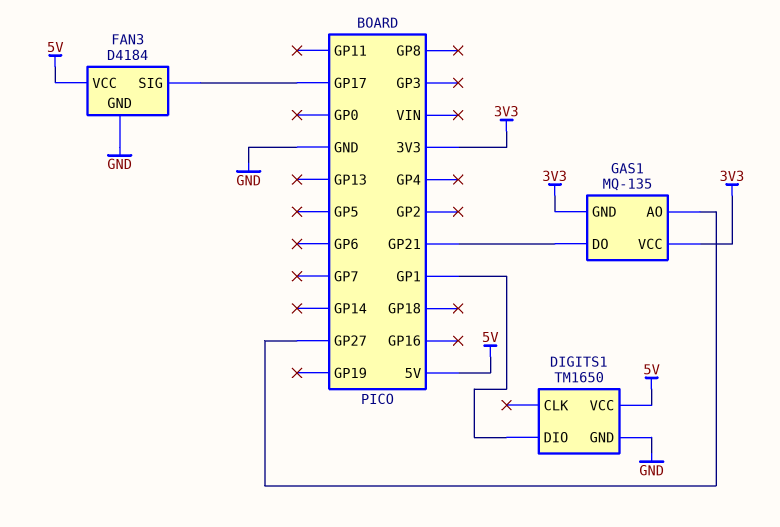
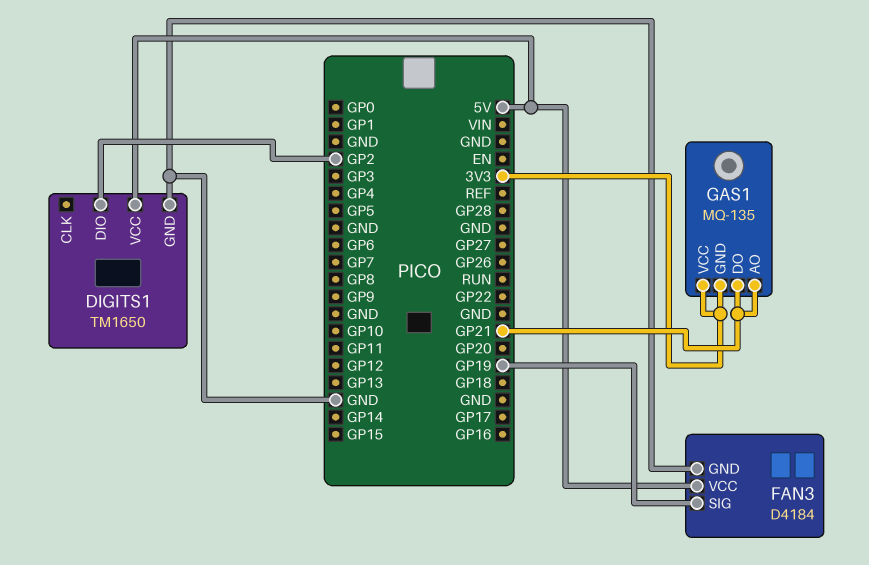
DIGITS1 pin DIO: GP1 -> GP2
FAN3 pin SIG: GP17 -> GP19
GAS1 pin AO: GP27 -> GP21

